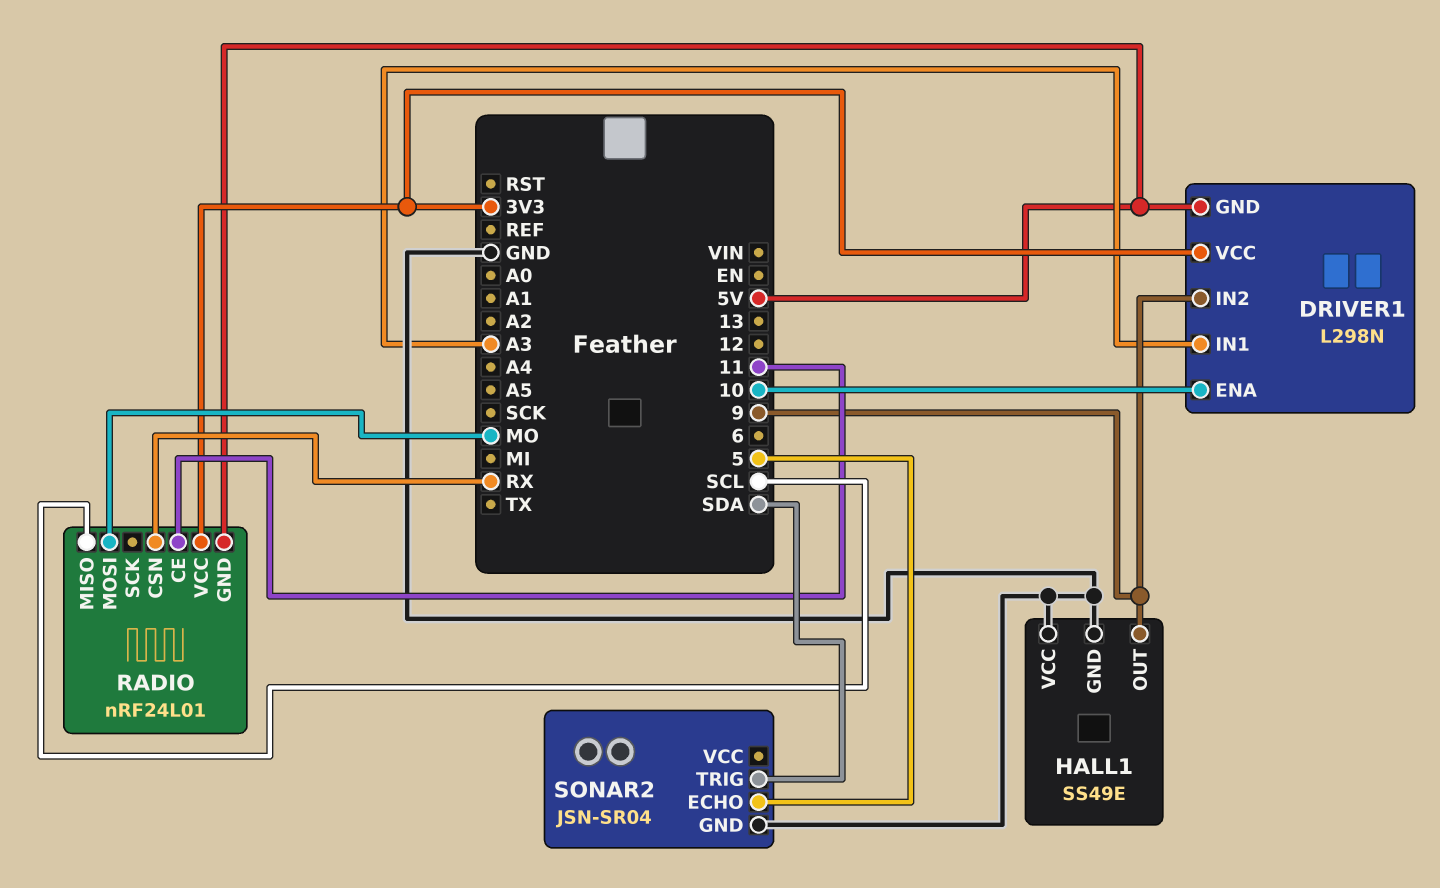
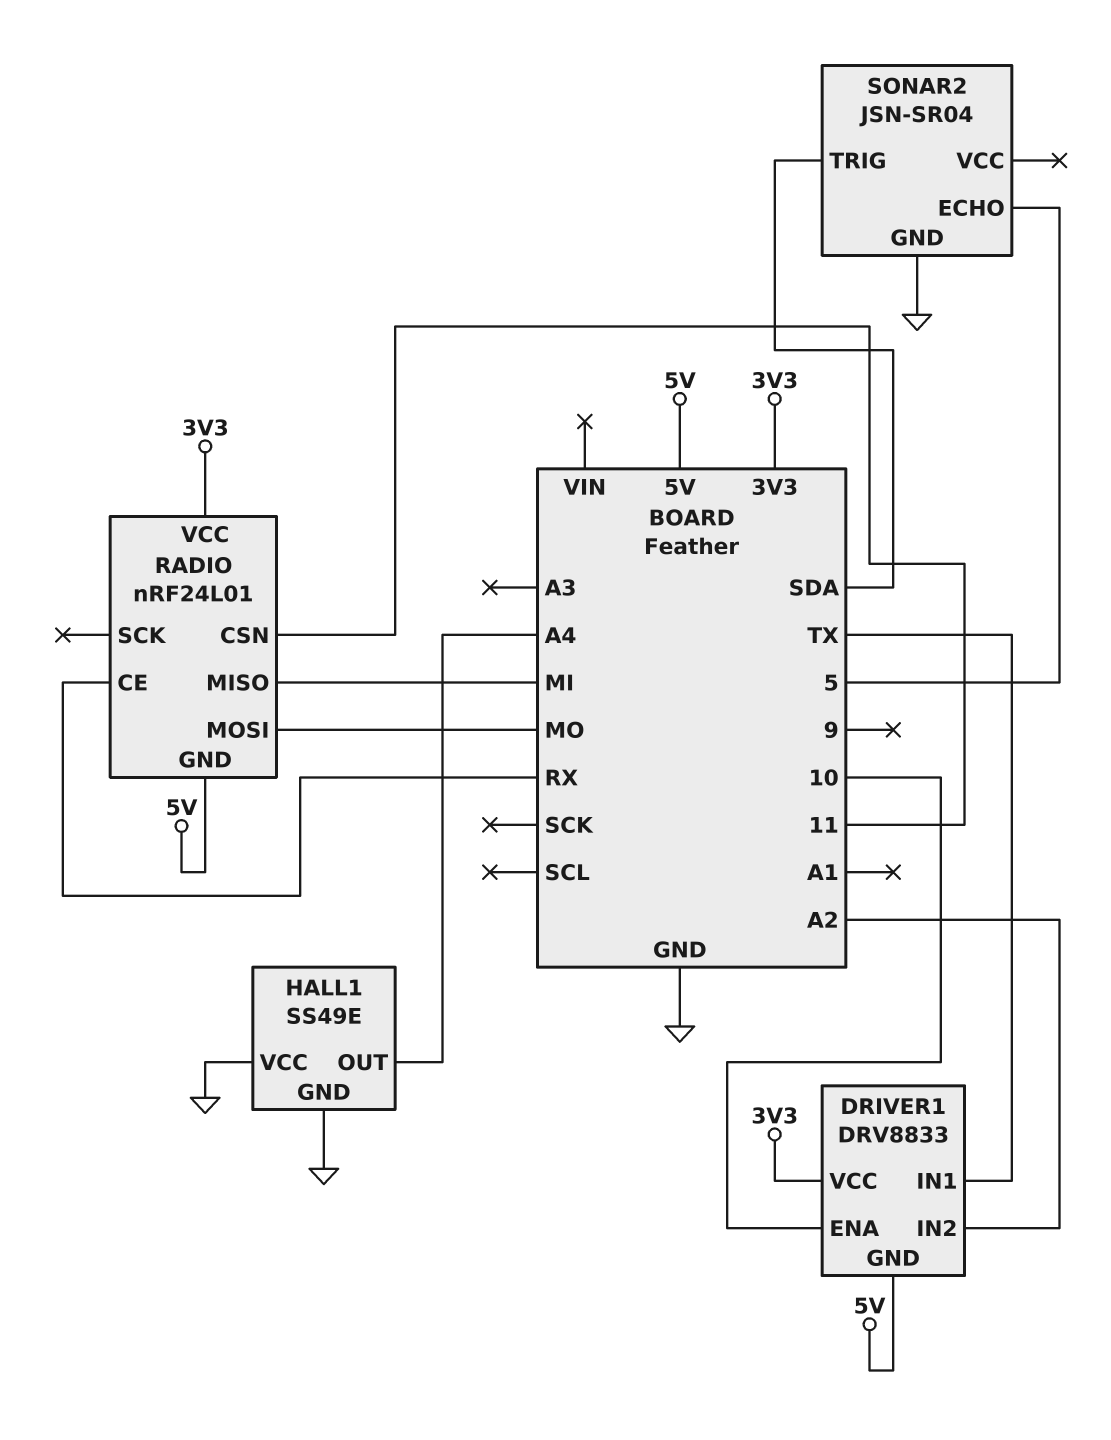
DRIVER1: L298N -> DRV8833
DRIVER1 pin IN1: A3 -> TX
DRIVER1 pin IN2: 9 -> A2
HALL1 pin OUT: 9 -> A4
RADIO pin CE: 11 -> RX
RADIO pin CSN: RX -> 11
RADIO pin MISO: SCL -> MI

